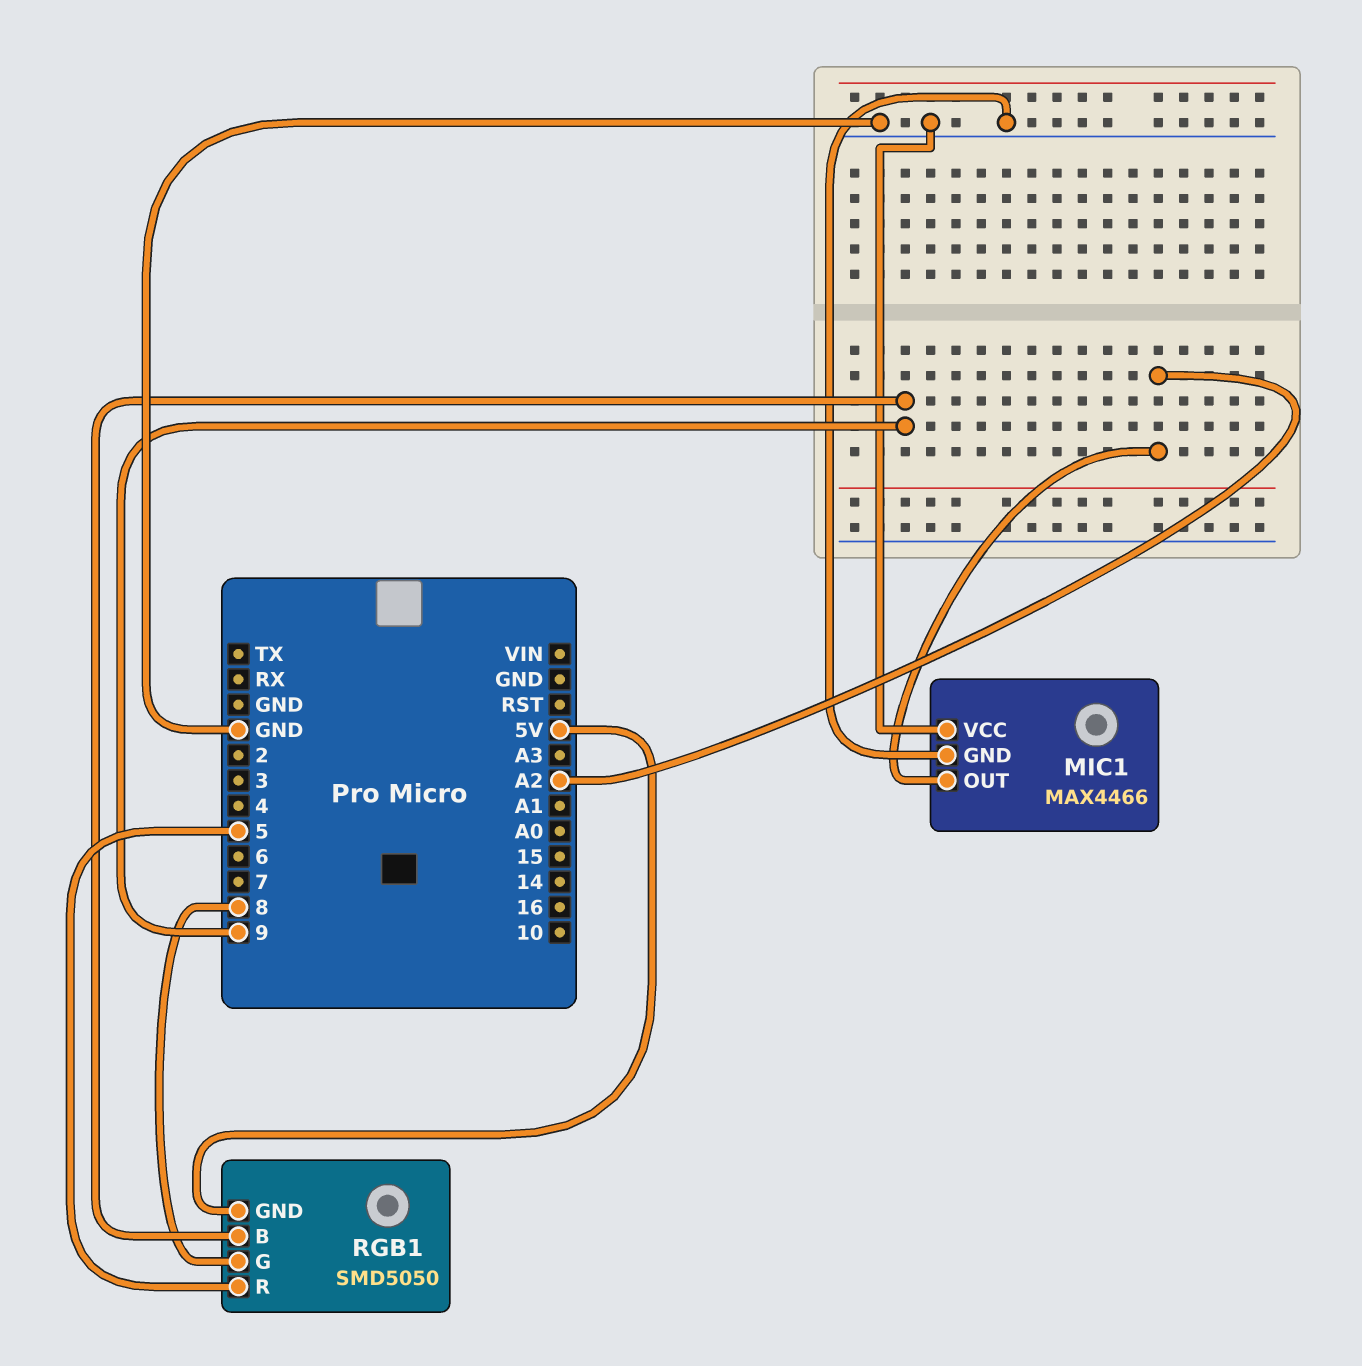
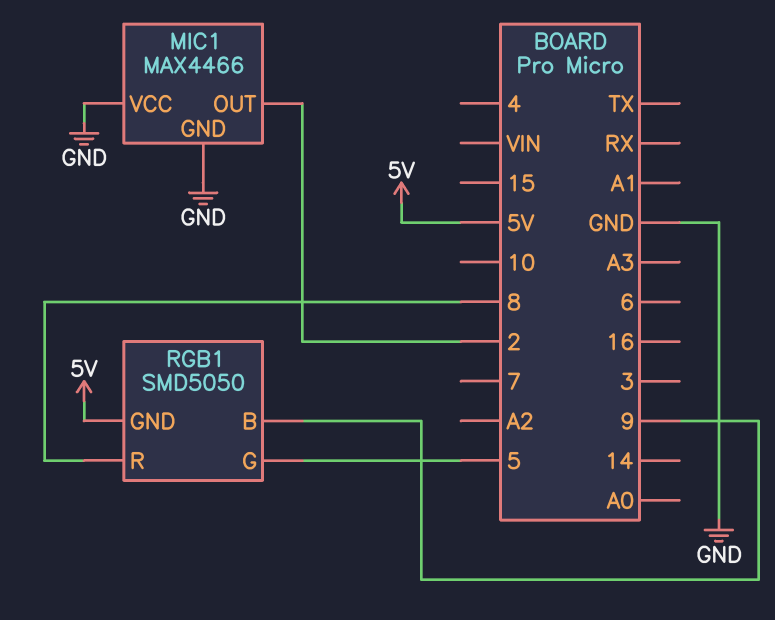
MIC1 pin OUT: A2 -> 2
RGB1 pin G: 8 -> 5
RGB1 pin R: 5 -> 8

